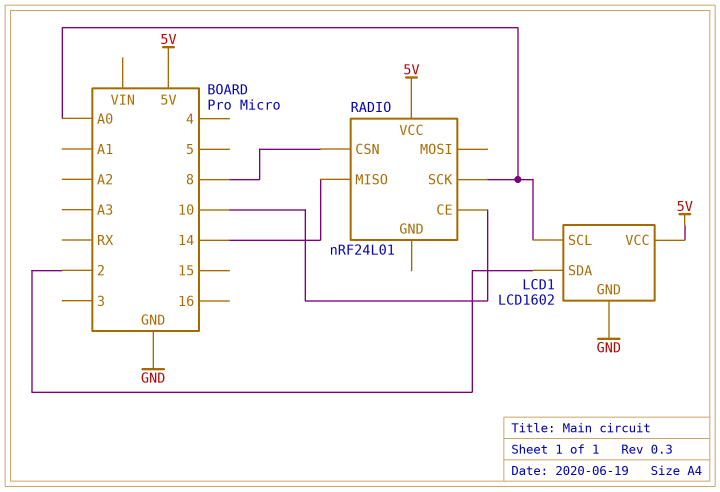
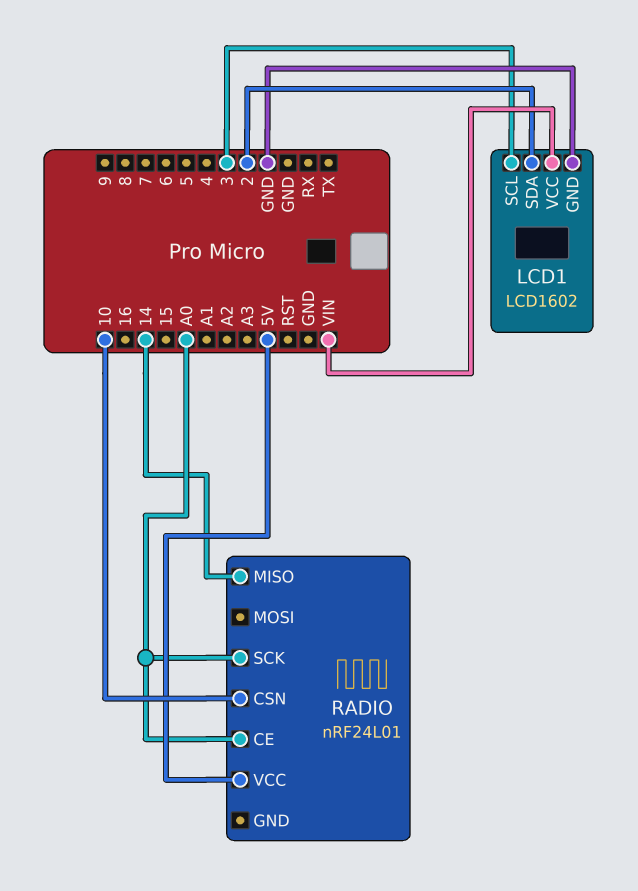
LCD1 pin SCL: A0 -> 3
LCD1 pin VCC: 5V -> VIN
RADIO pin CE: 10 -> A0
RADIO pin CSN: 8 -> 10

